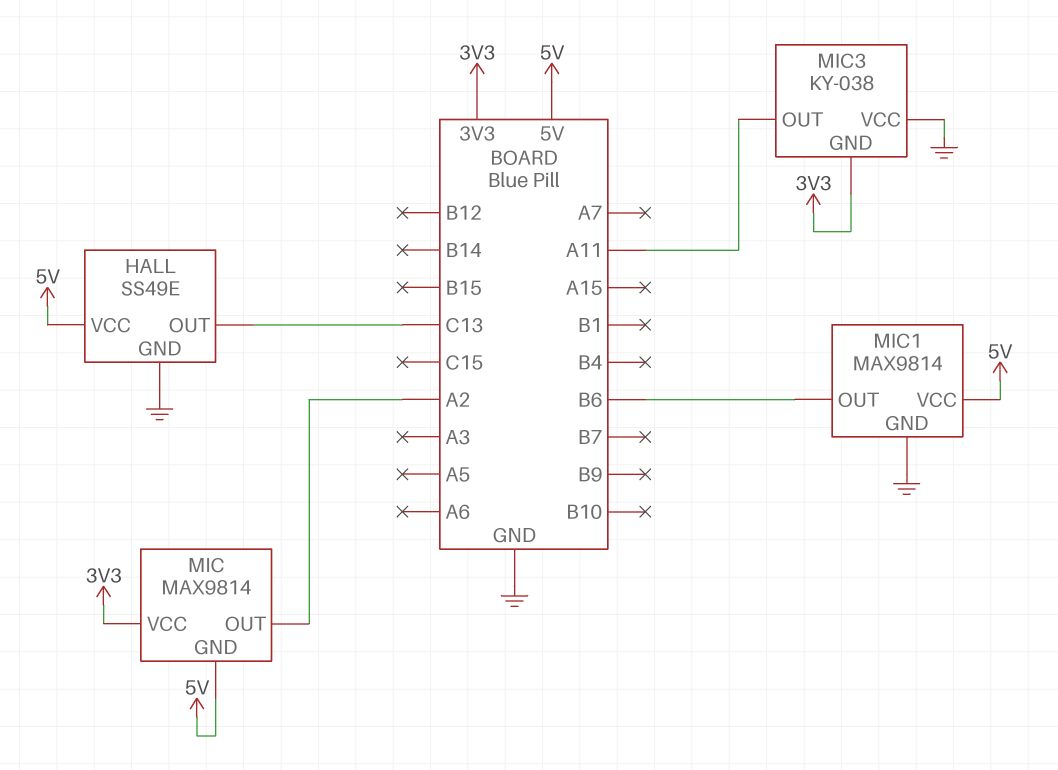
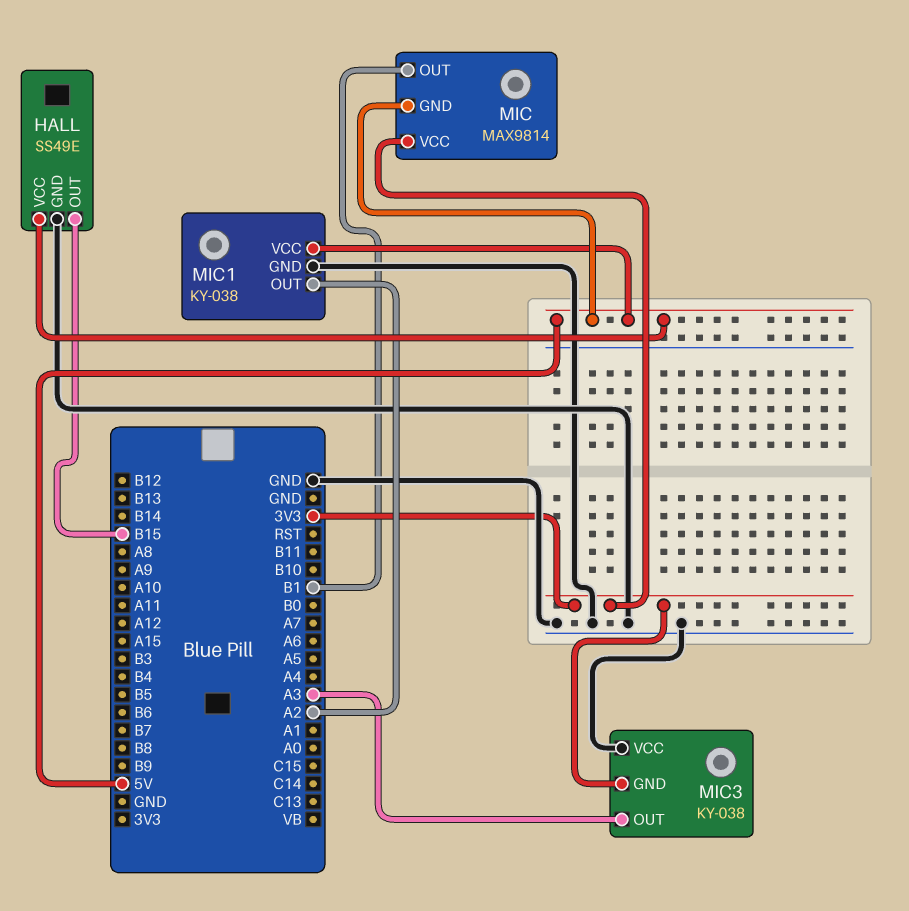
HALL pin OUT: C13 -> B15
MIC pin OUT: A2 -> B1
MIC1: MAX9814 -> KY-038
MIC1 pin OUT: B6 -> A2
MIC3 pin OUT: A11 -> A3

